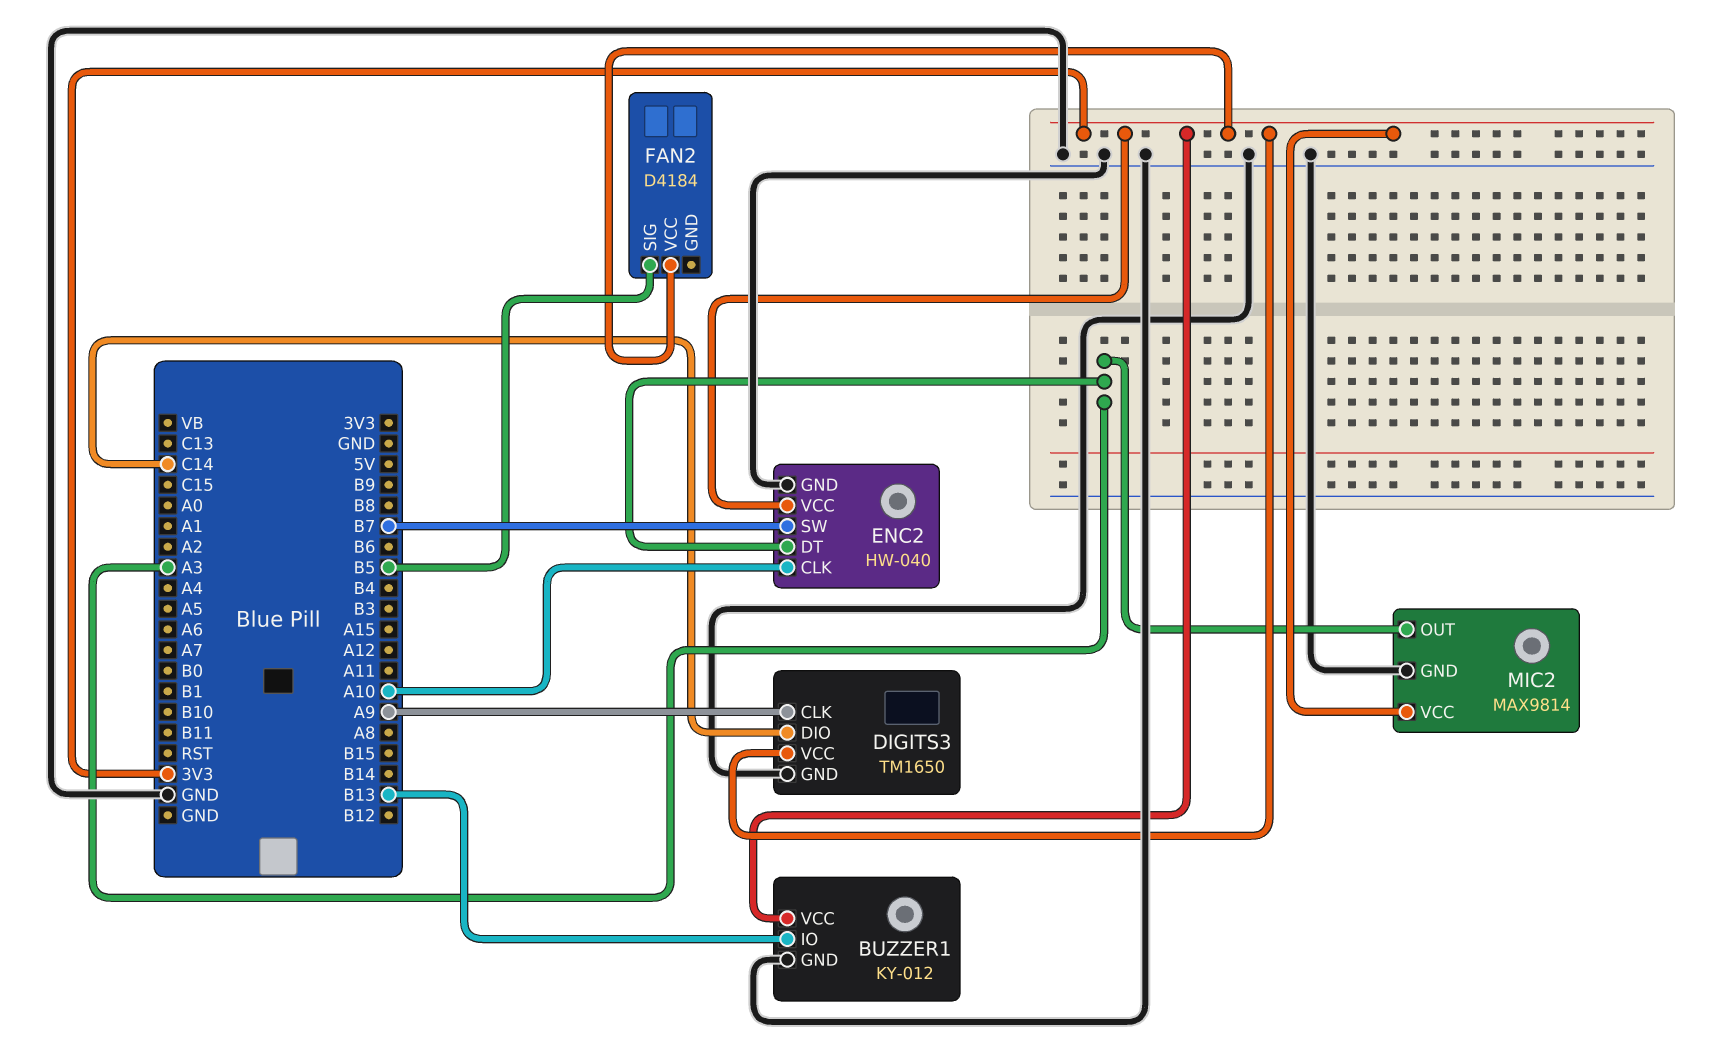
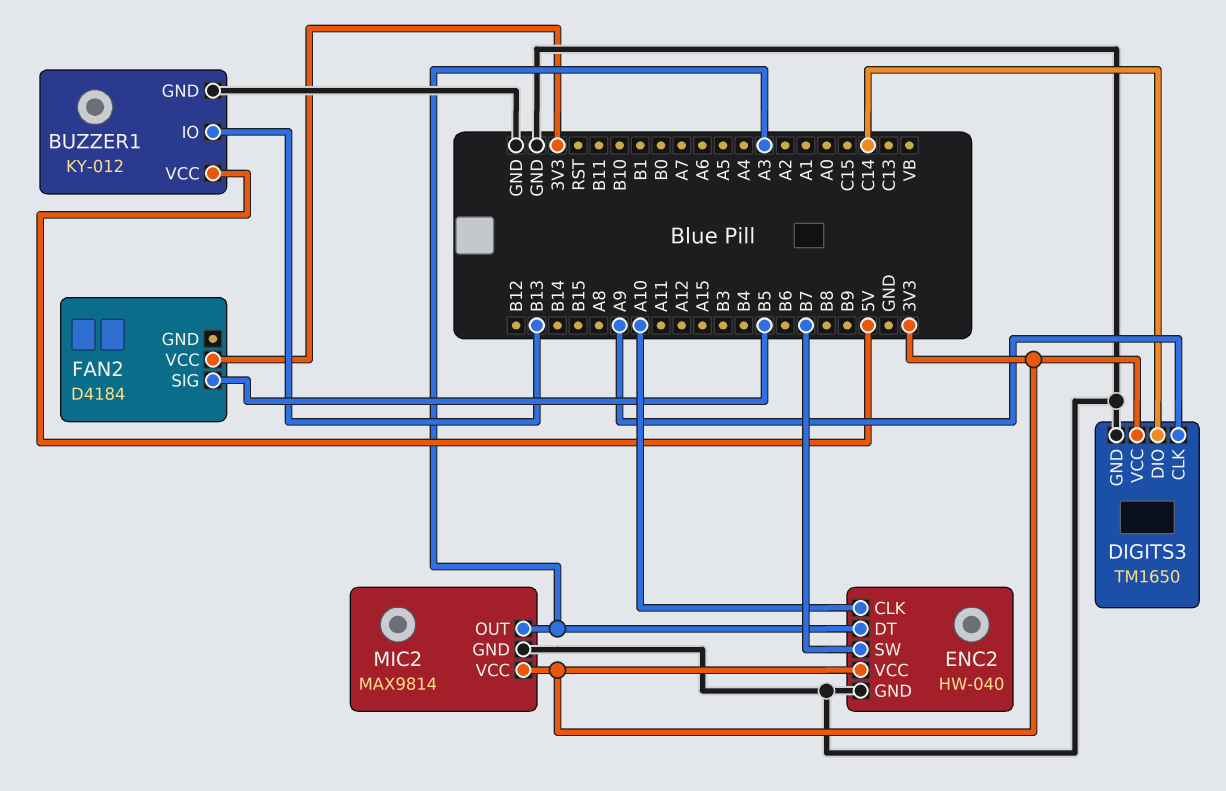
BUZZER1 pin VCC: 3V3 -> 5V

